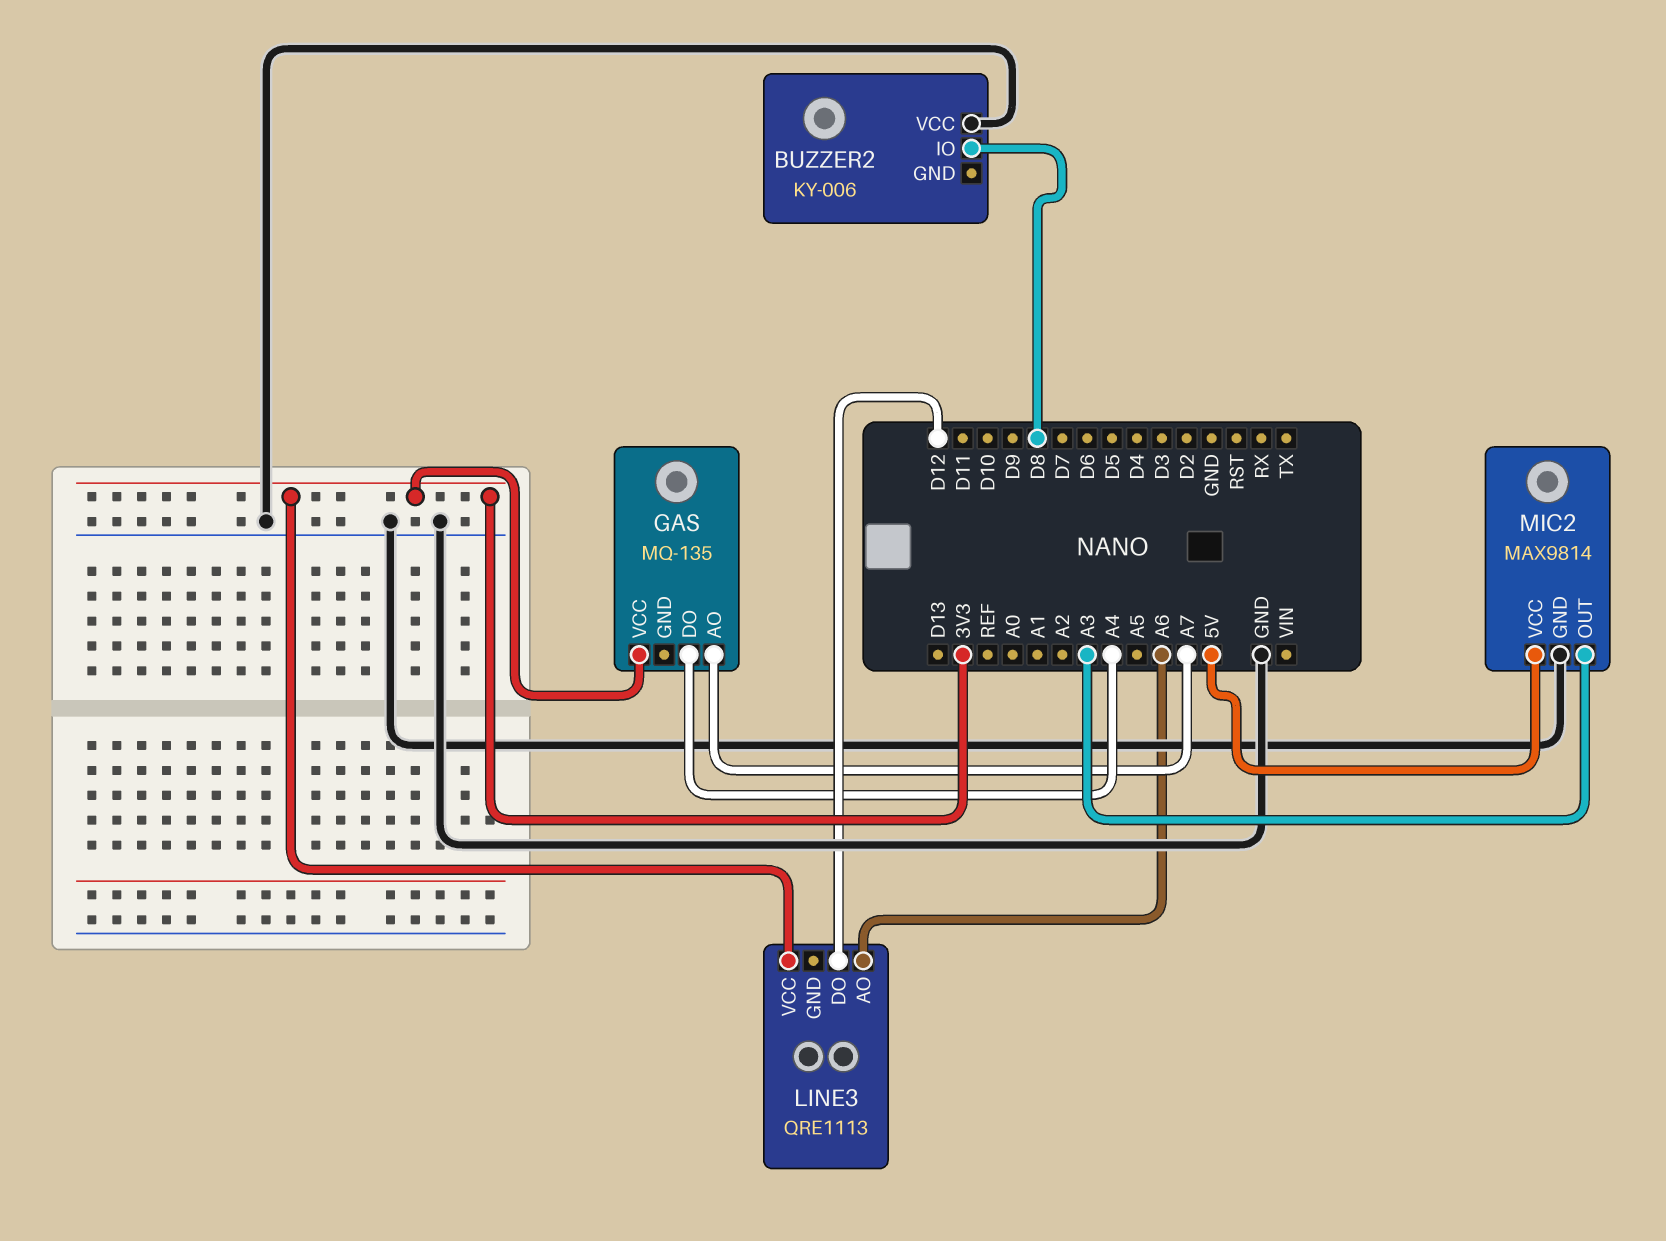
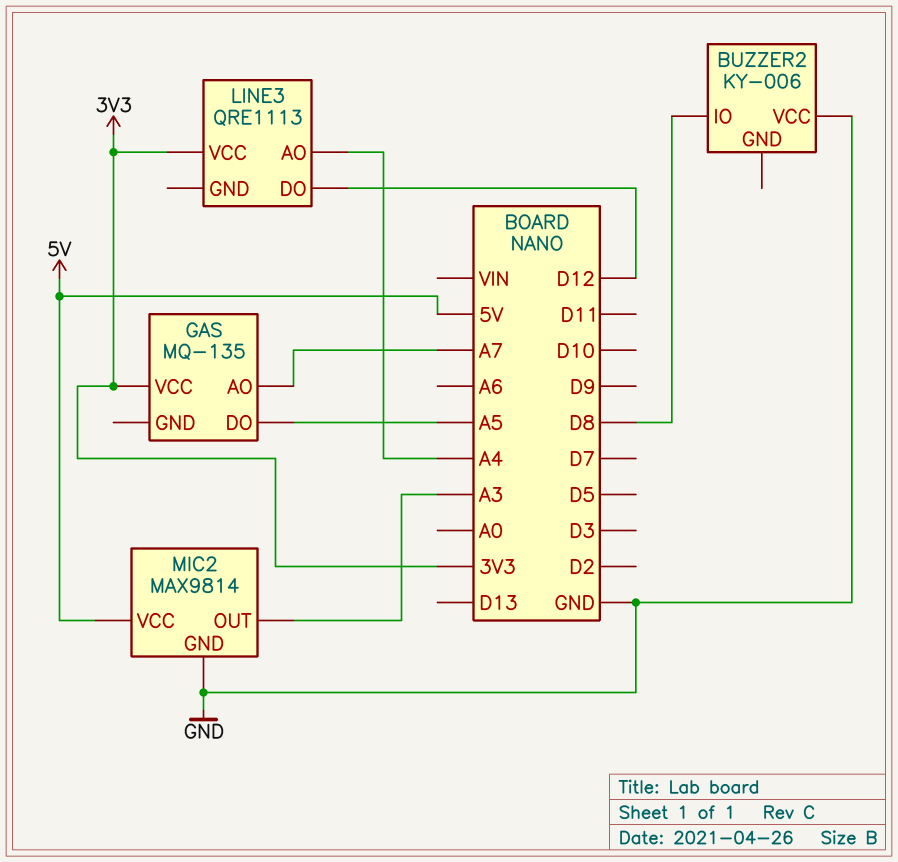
GAS pin DO: A4 -> A5
LINE3 pin AO: A6 -> A4

